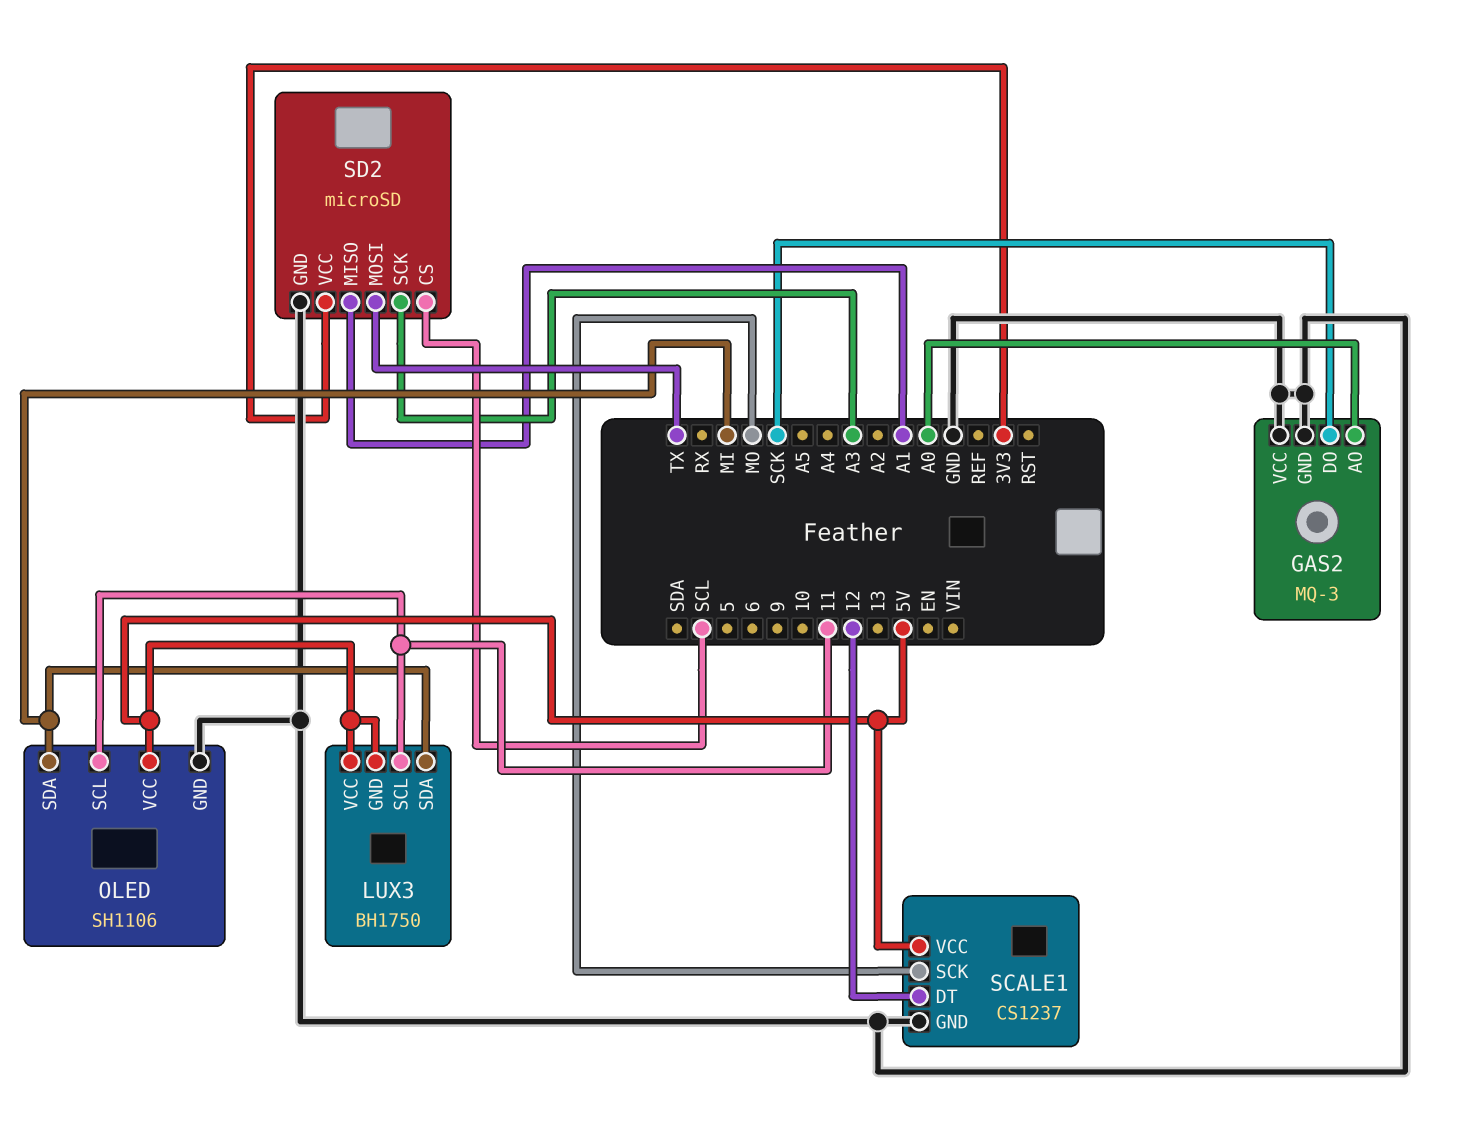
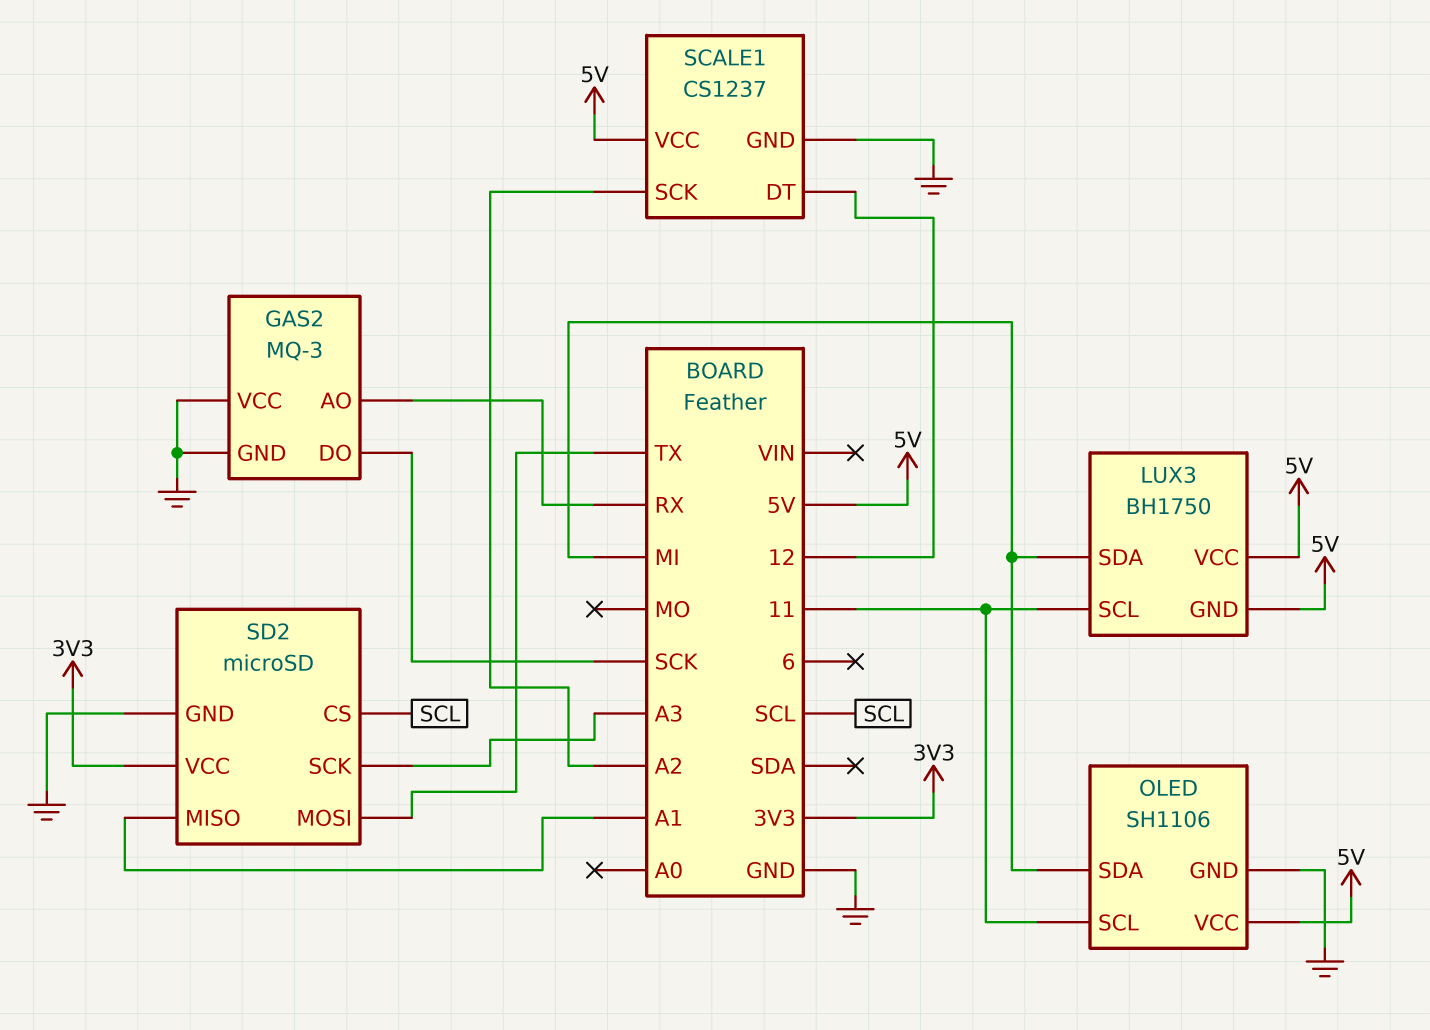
GAS2 pin AO: A0 -> RX
SCALE1 pin SCK: MO -> A2

